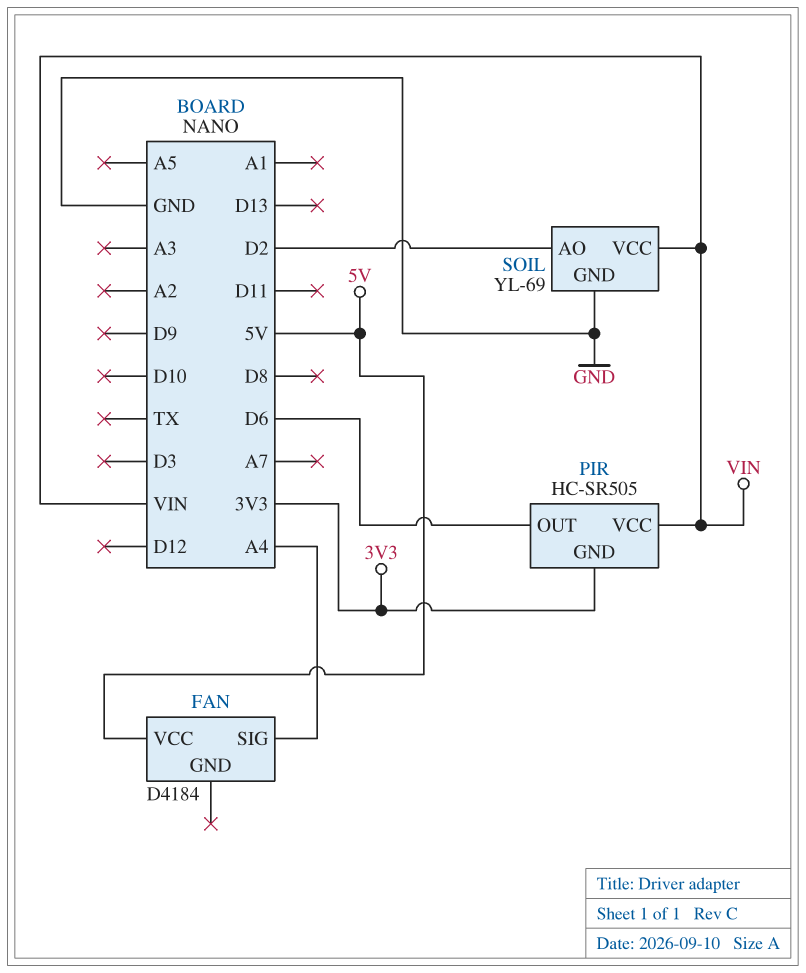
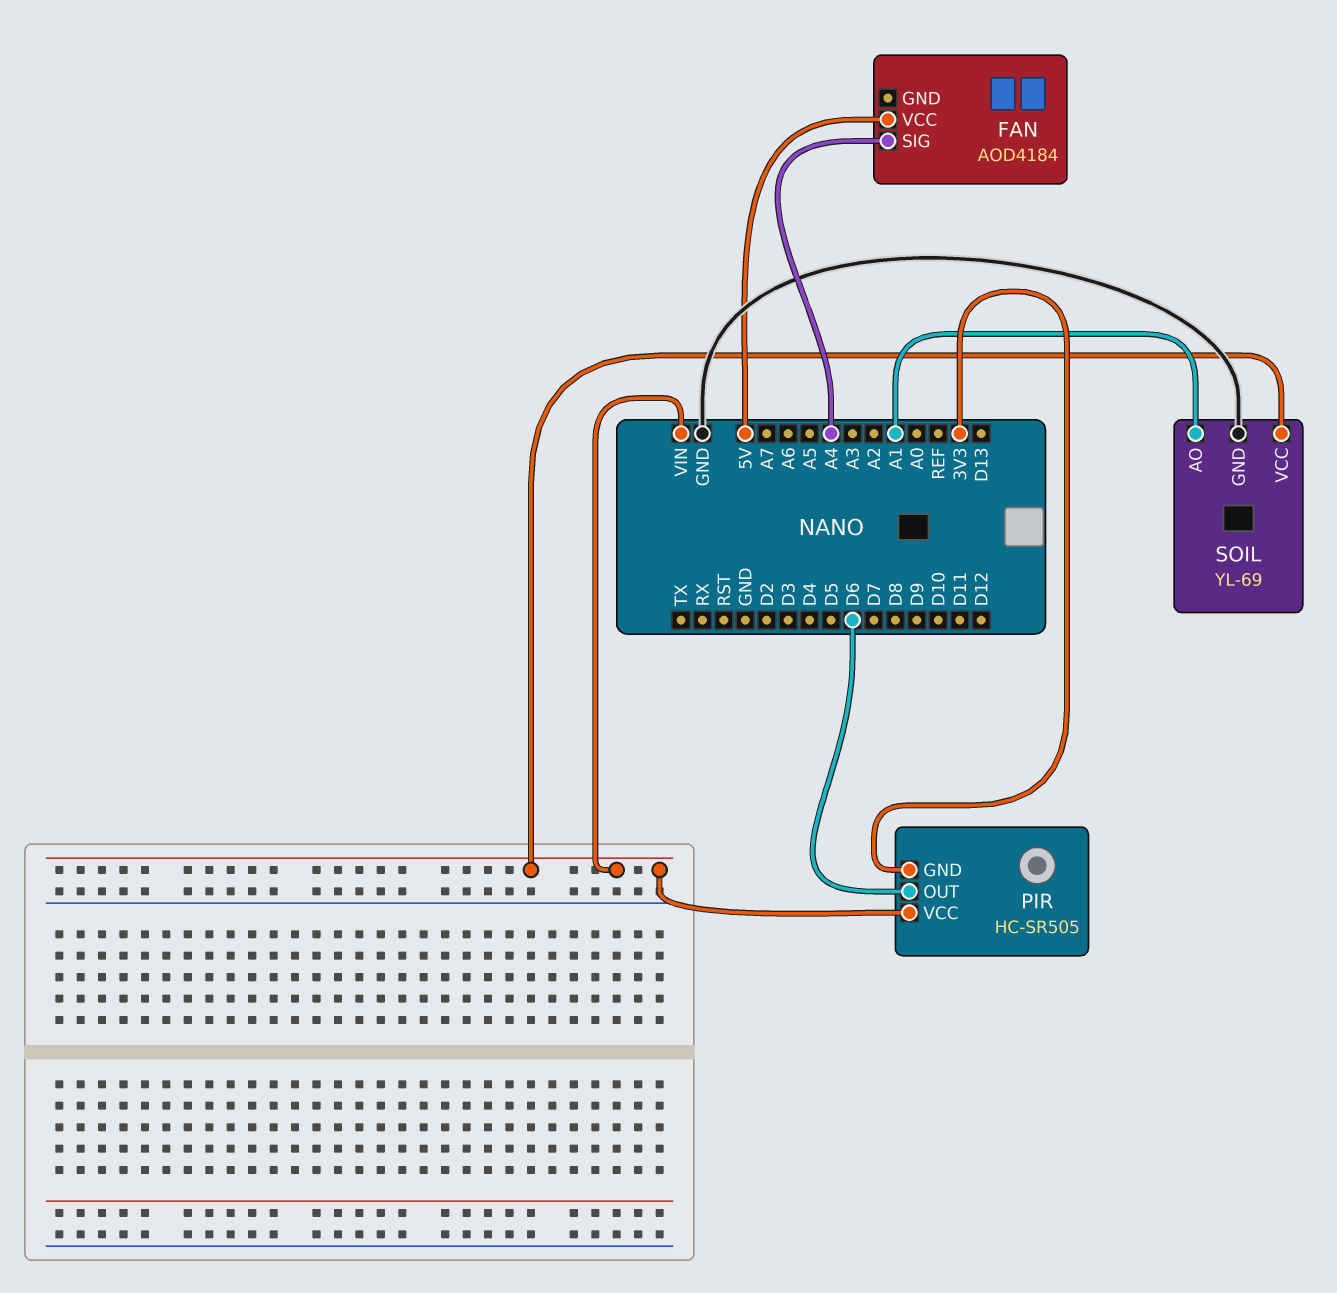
FAN: D4184 -> AOD4184
SOIL pin AO: D2 -> A1

